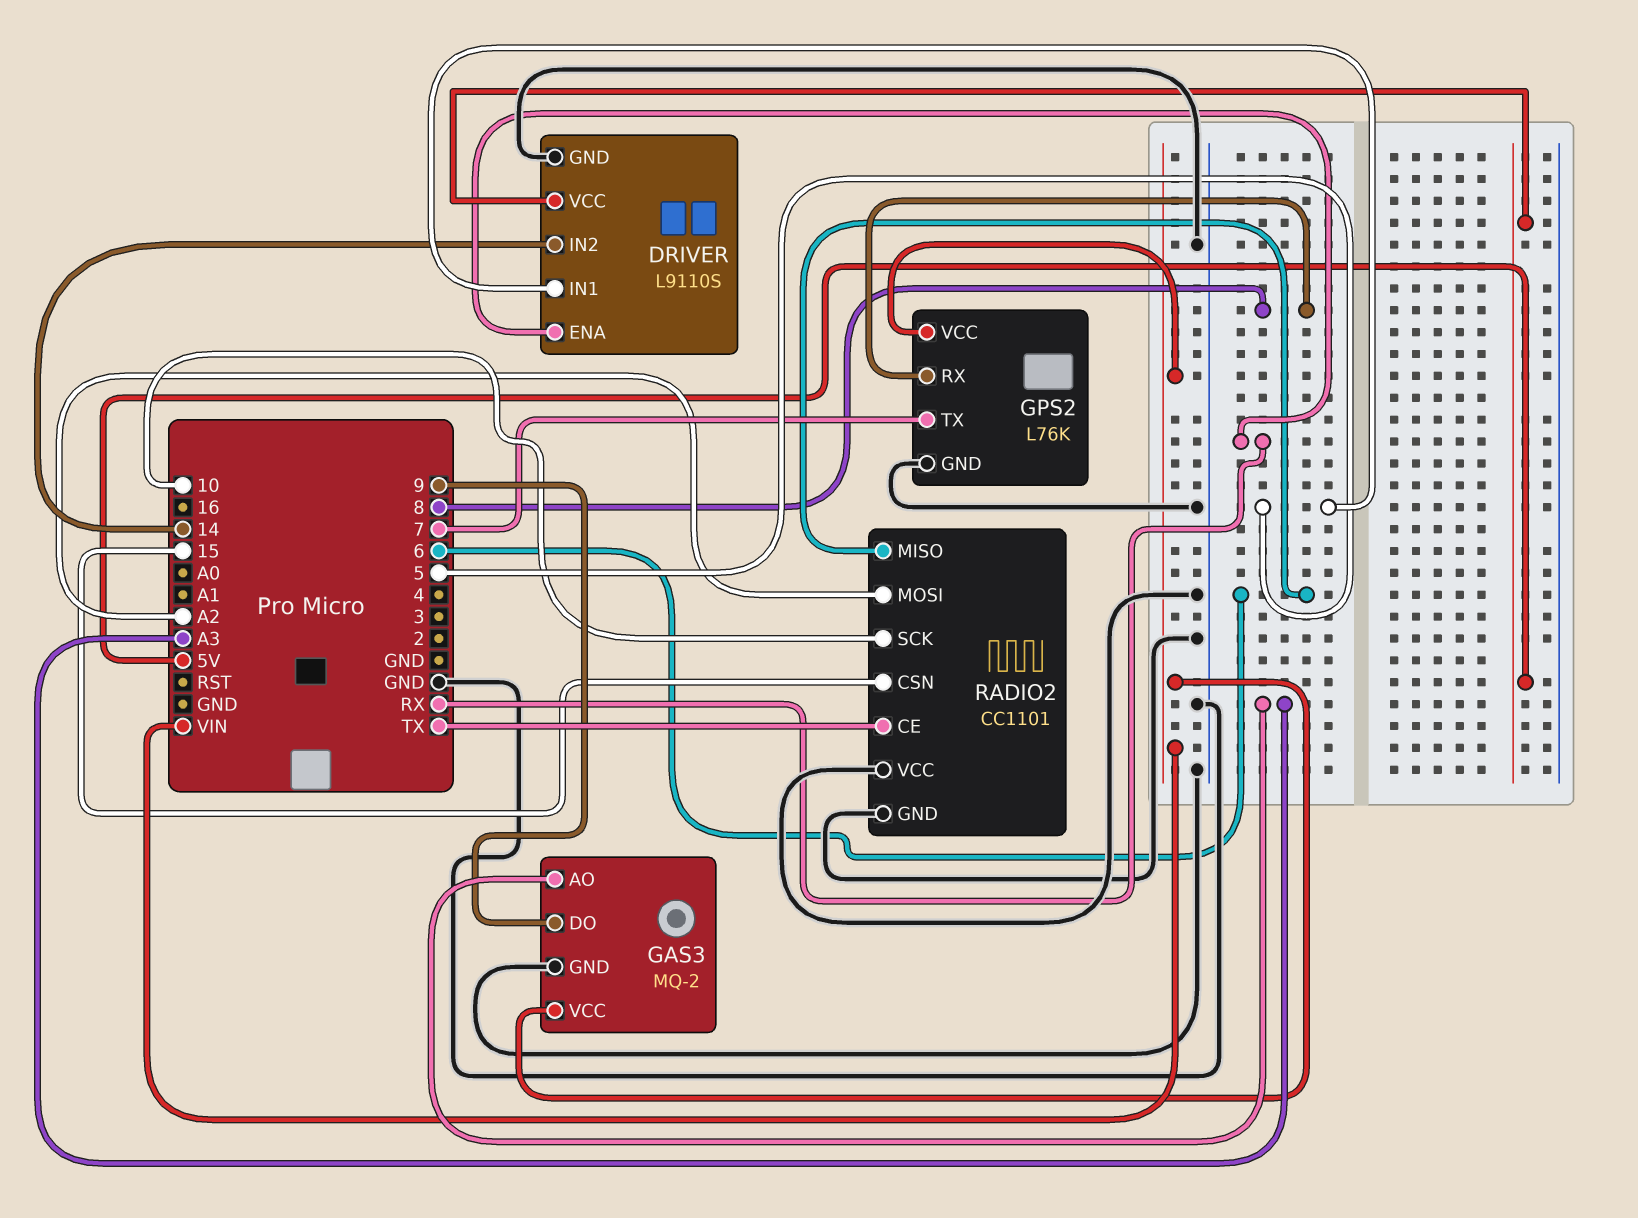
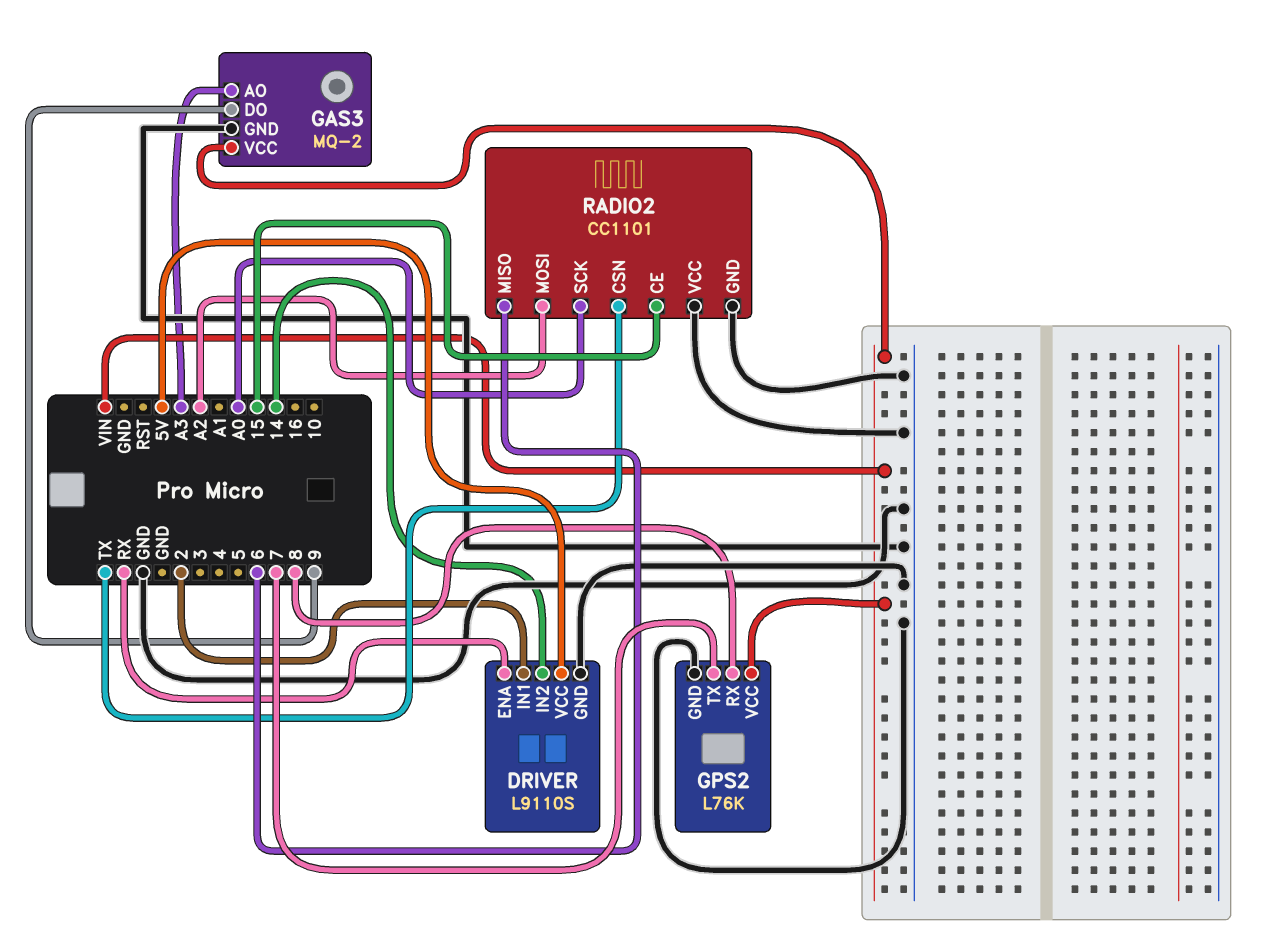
DRIVER pin IN1: 5 -> 2
RADIO2 pin CE: TX -> 15
RADIO2 pin CSN: 15 -> TX
RADIO2 pin SCK: 10 -> A0

